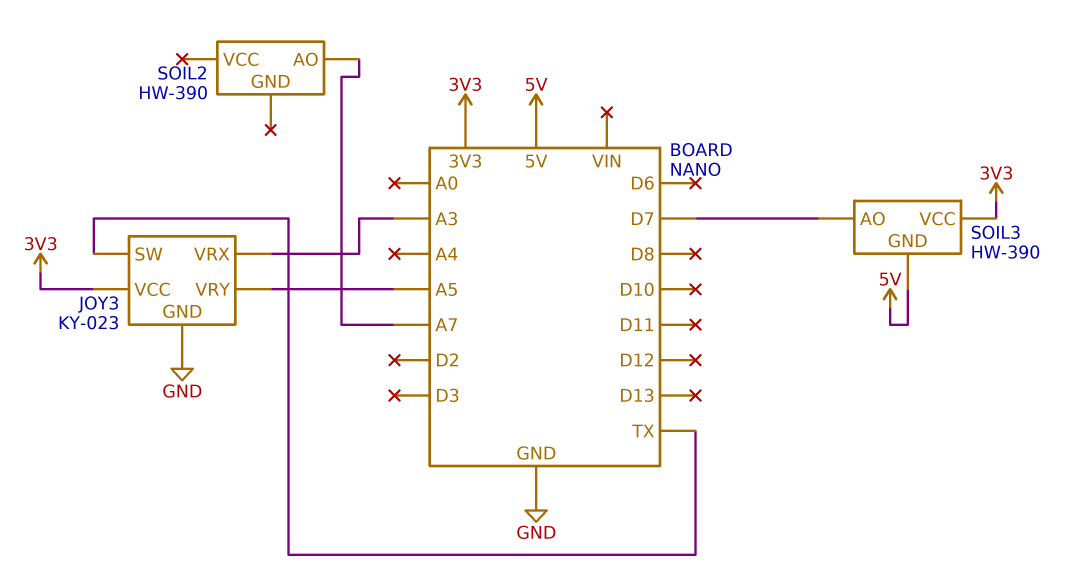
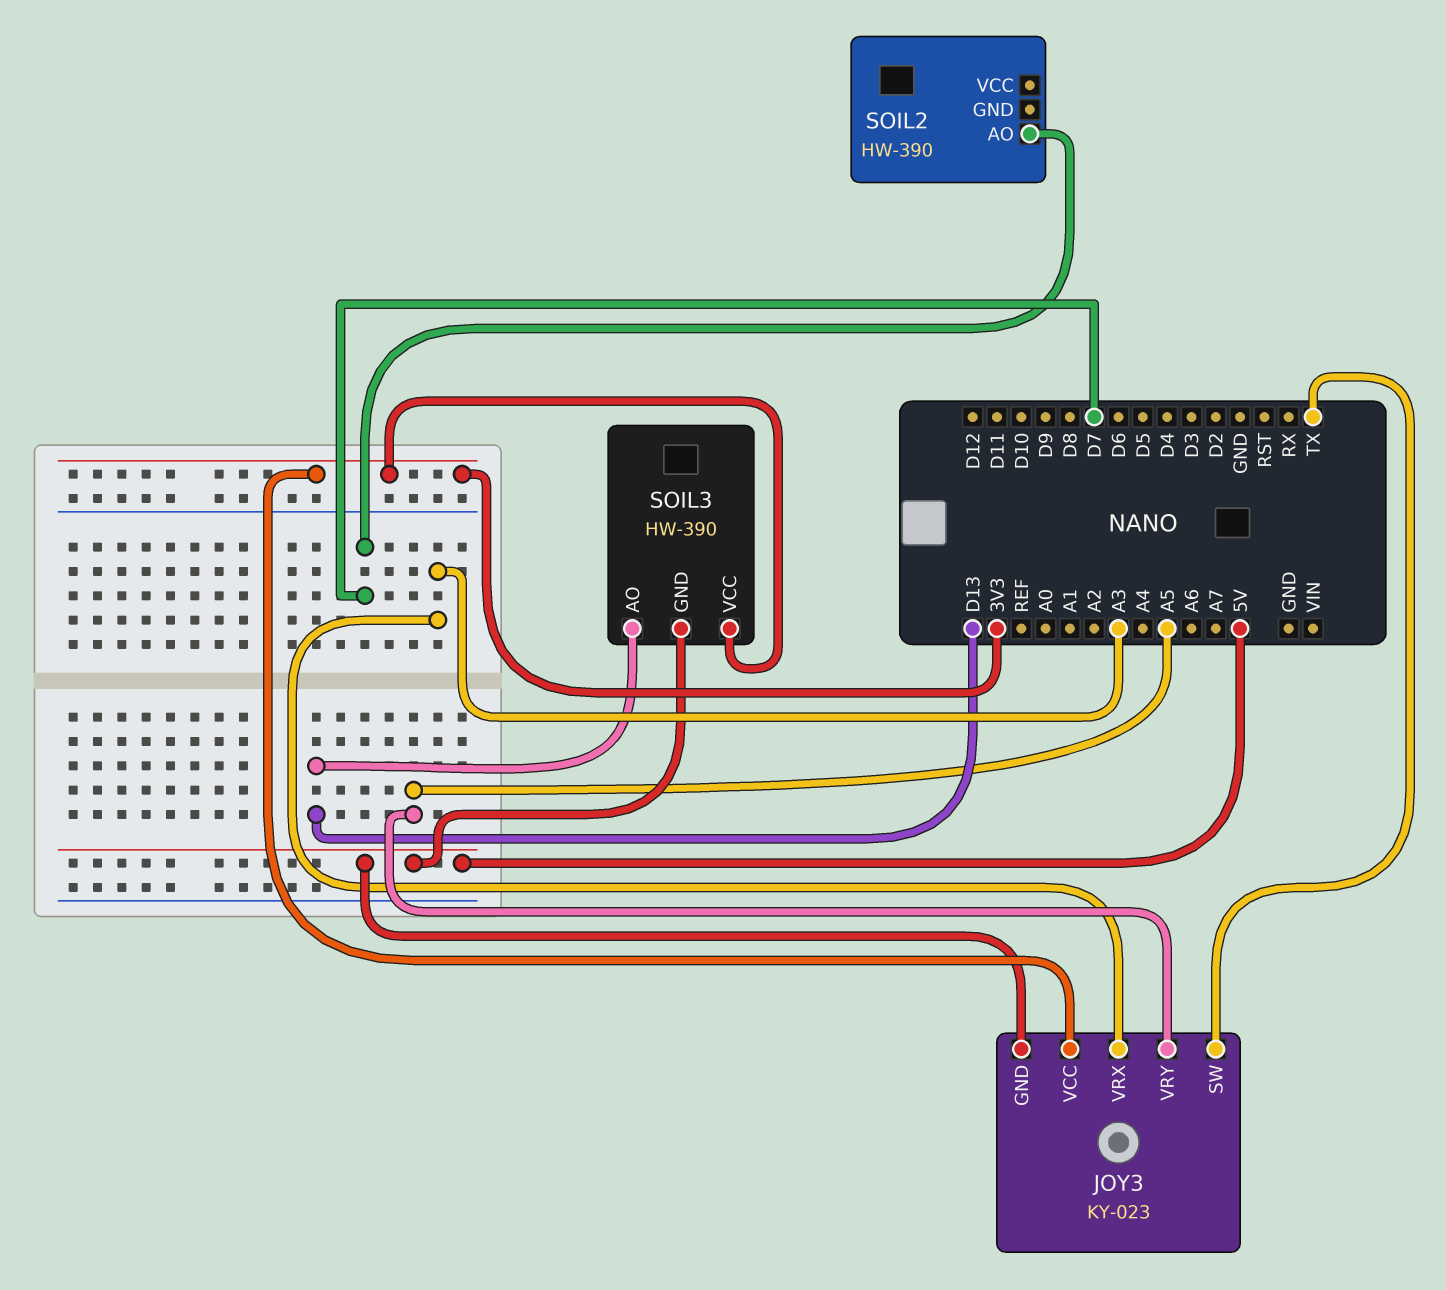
JOY3 pin GND: GND -> 5V
SOIL2 pin AO: A7 -> D7
SOIL3 pin AO: D7 -> D13

